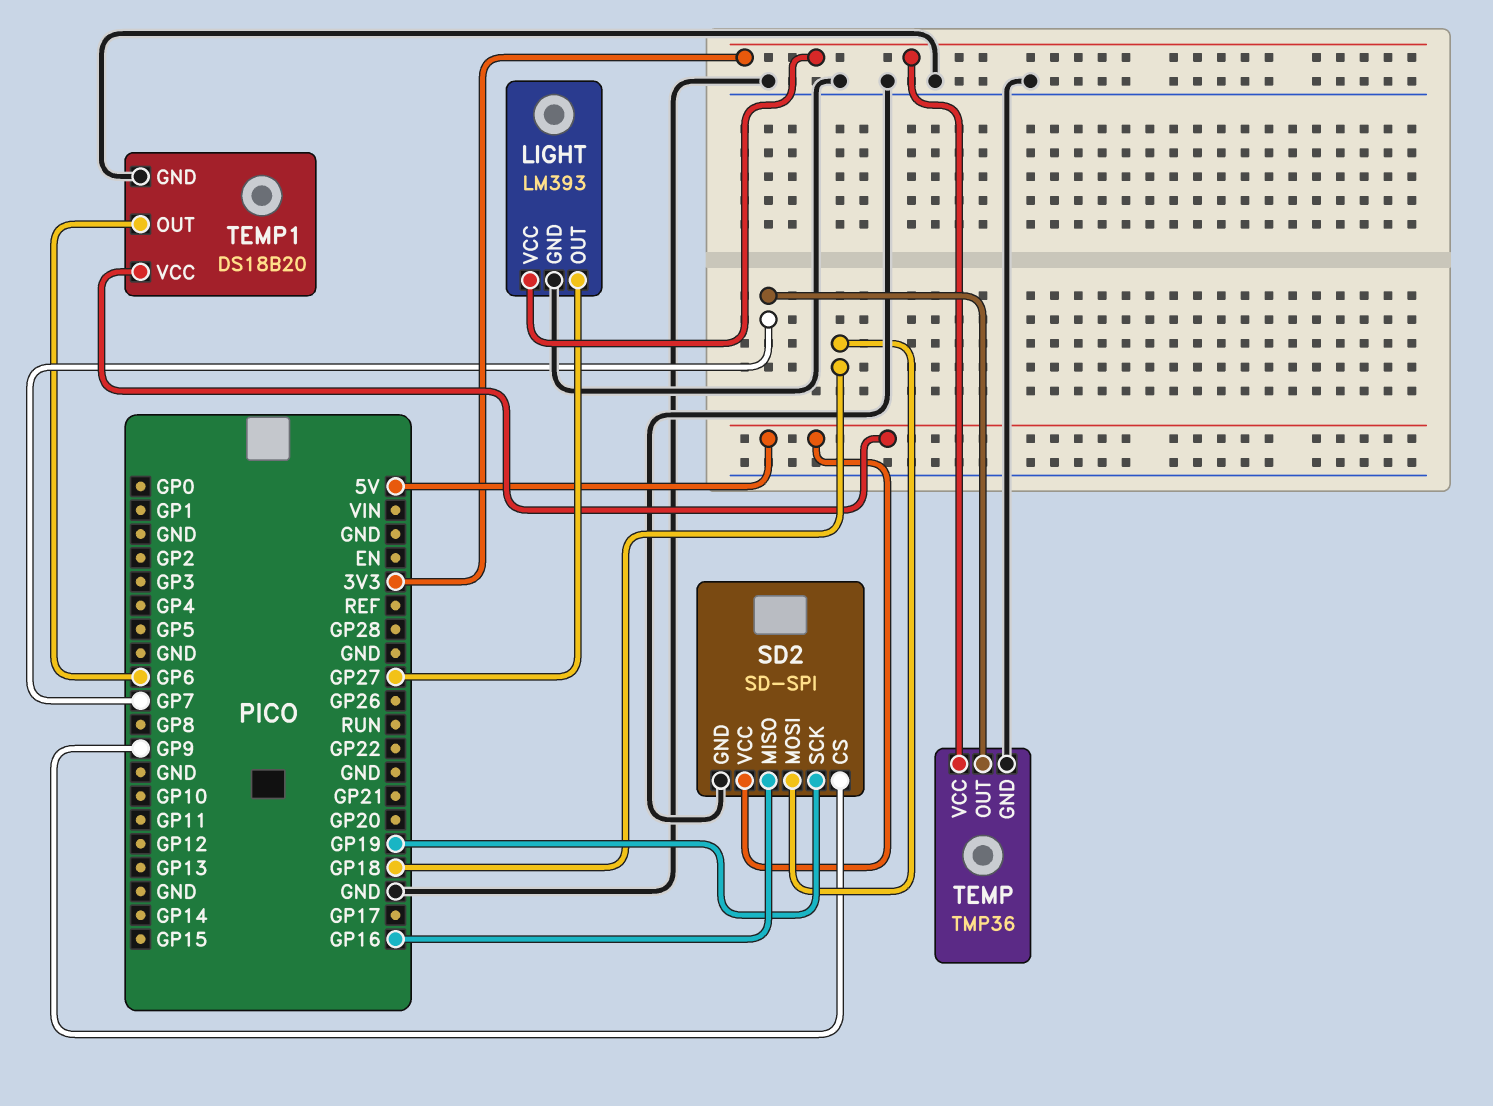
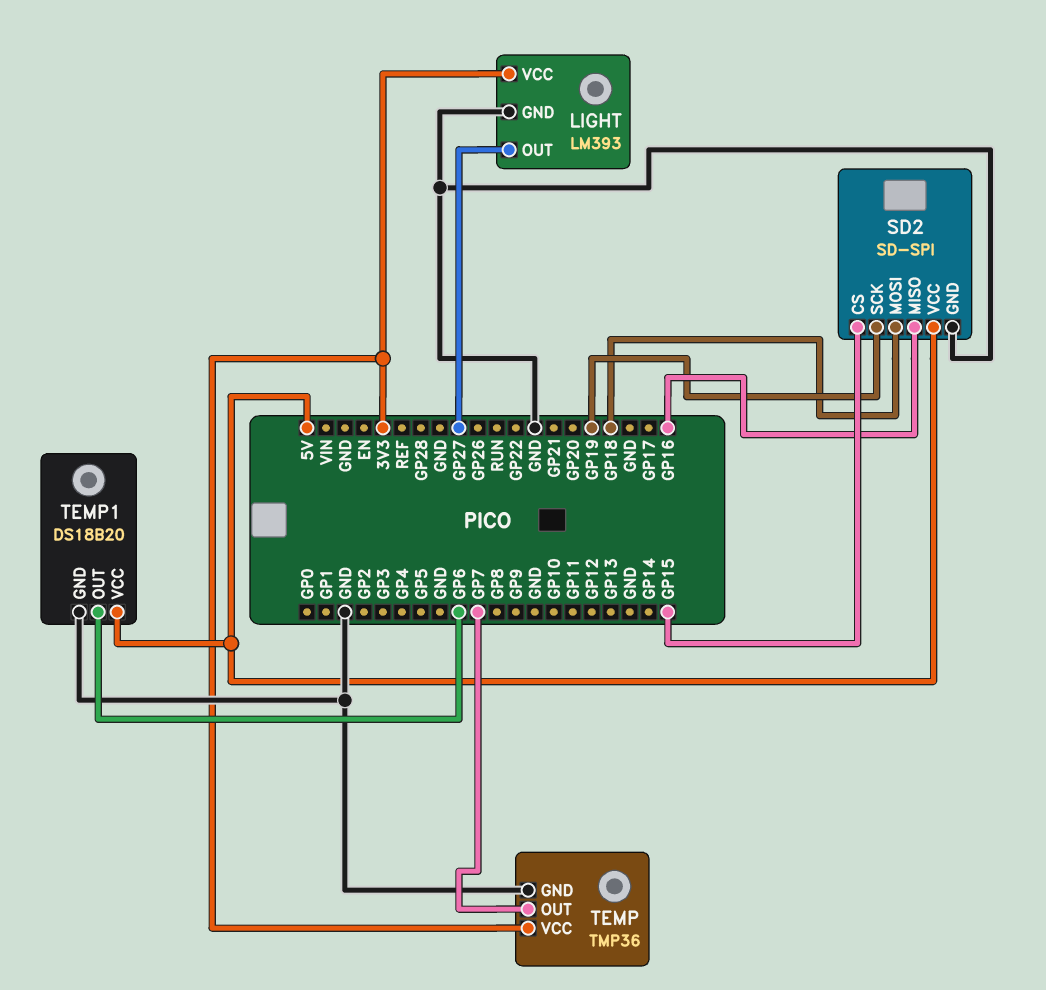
SD2 pin CS: GP9 -> GP15

